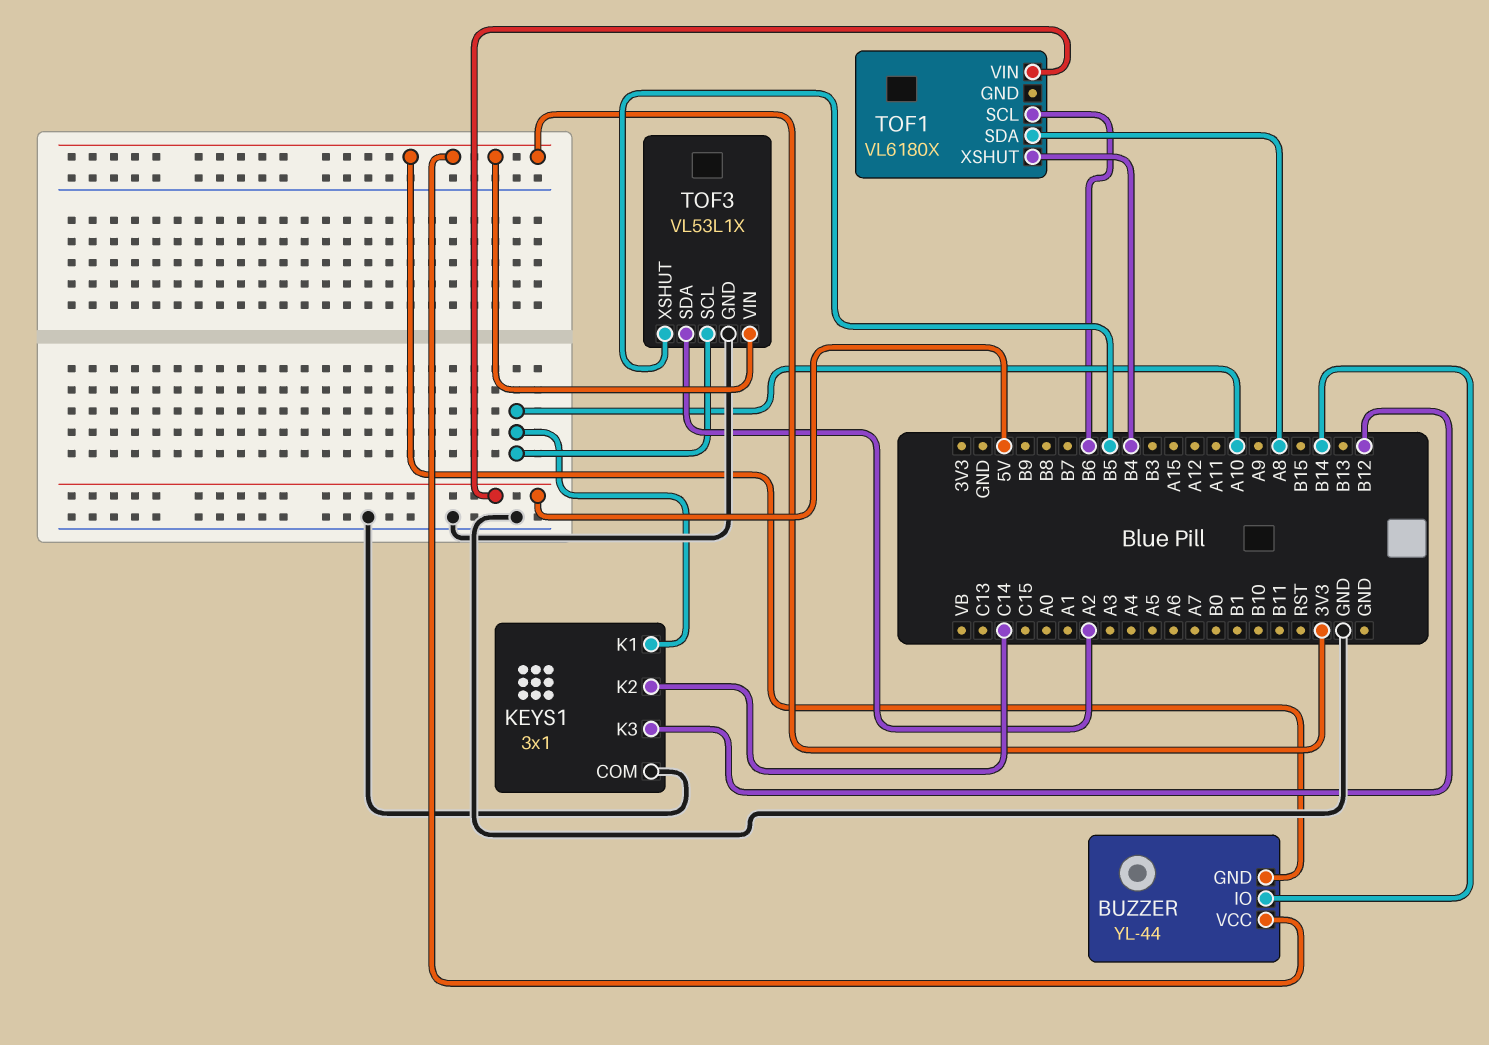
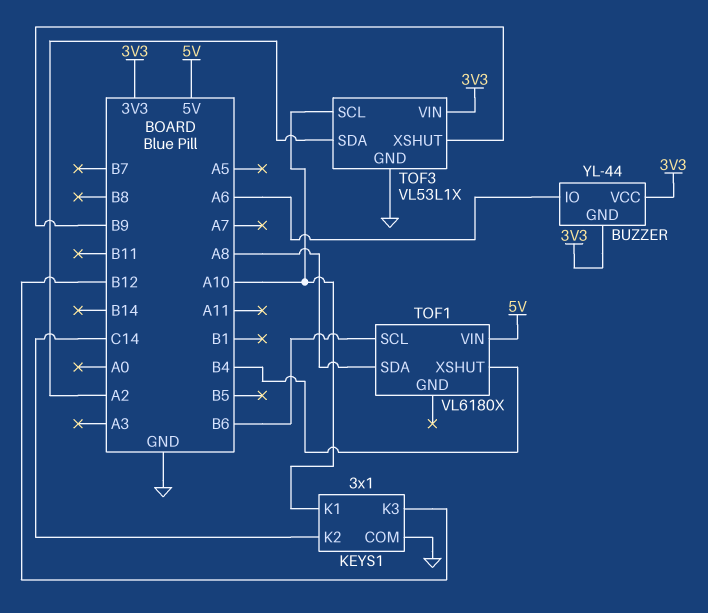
BUZZER pin IO: B14 -> A6
TOF3 pin XSHUT: B5 -> B9

